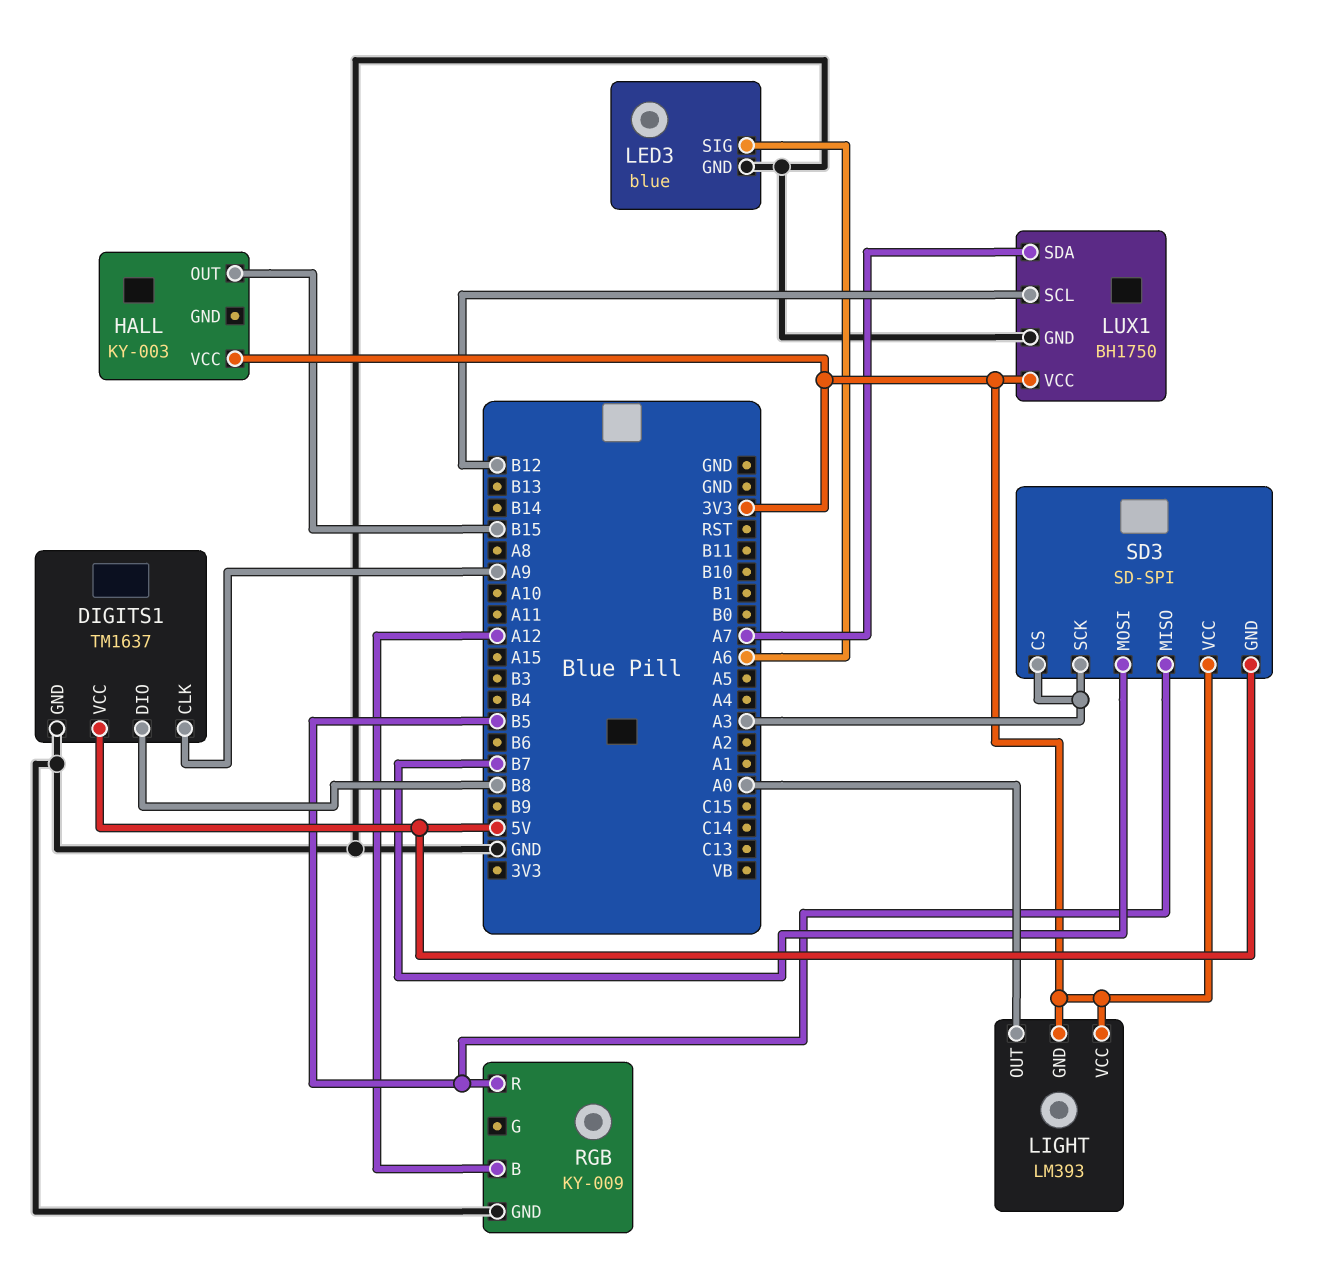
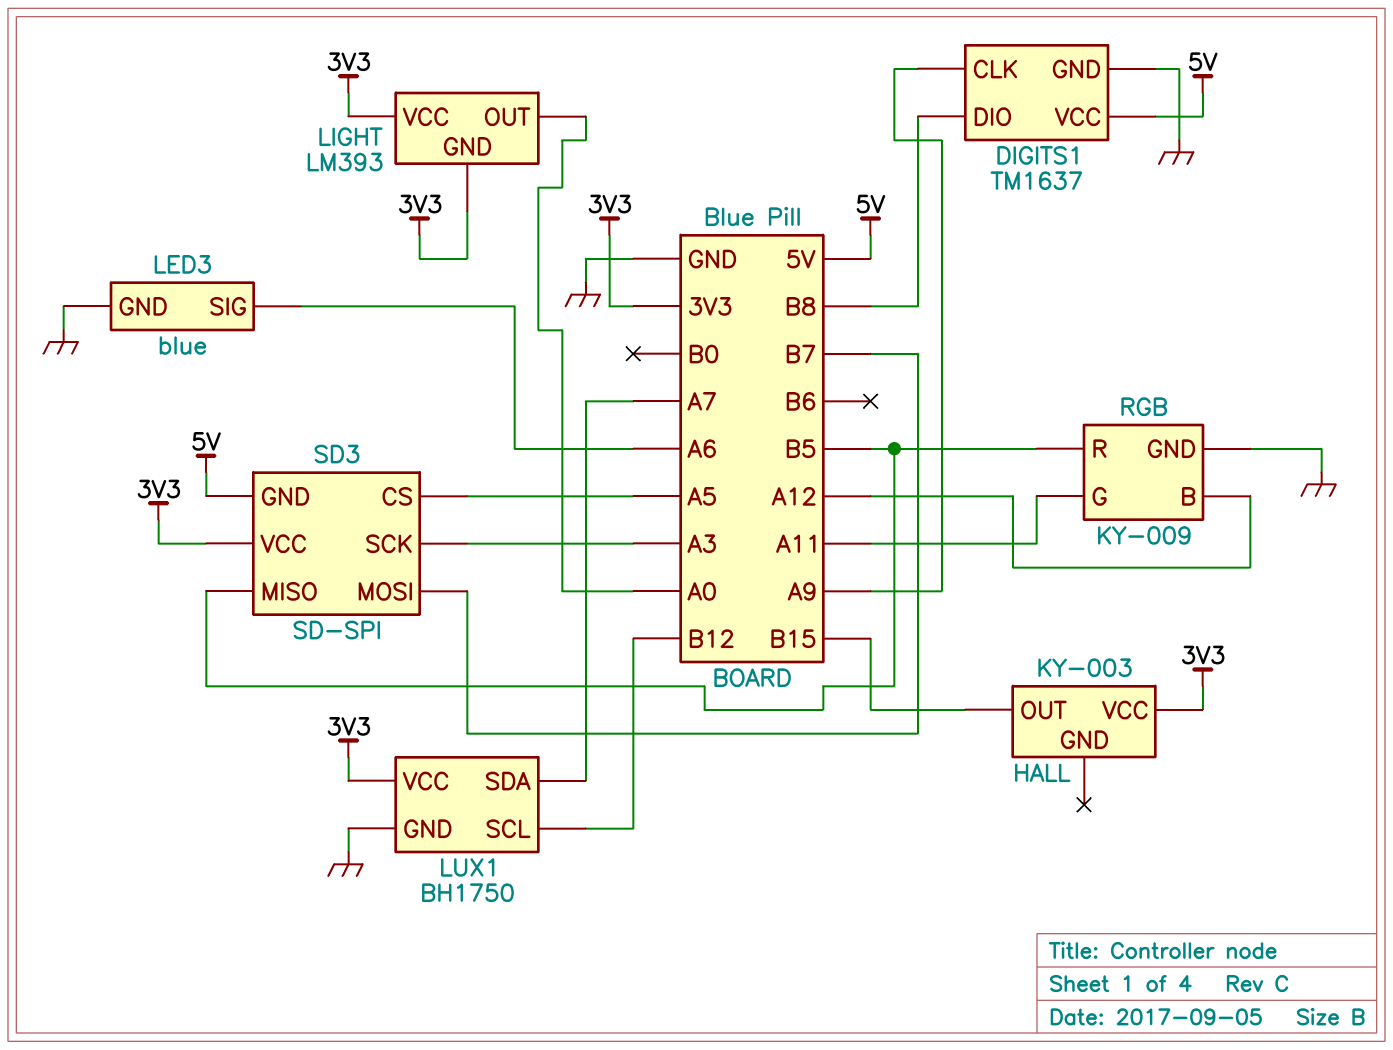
RGB pin G: none -> A11
SD3 pin CS: A3 -> A5

